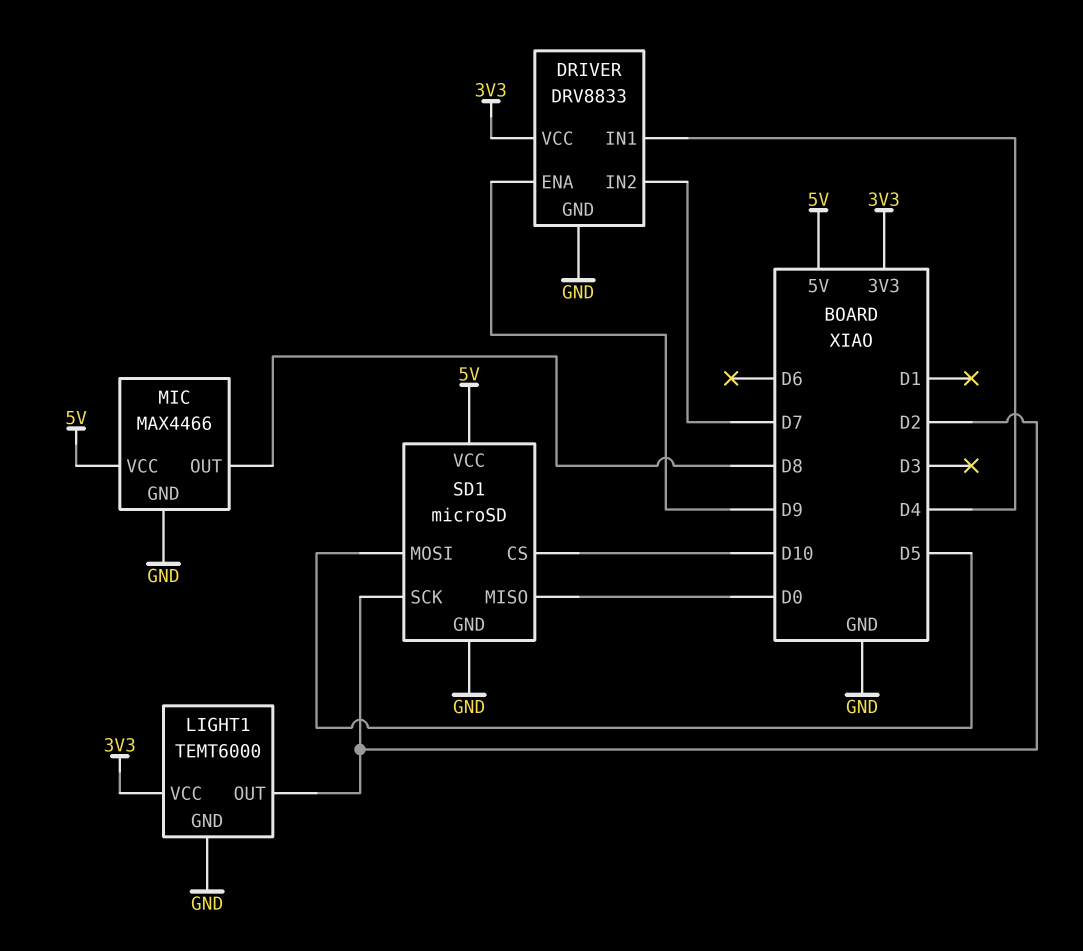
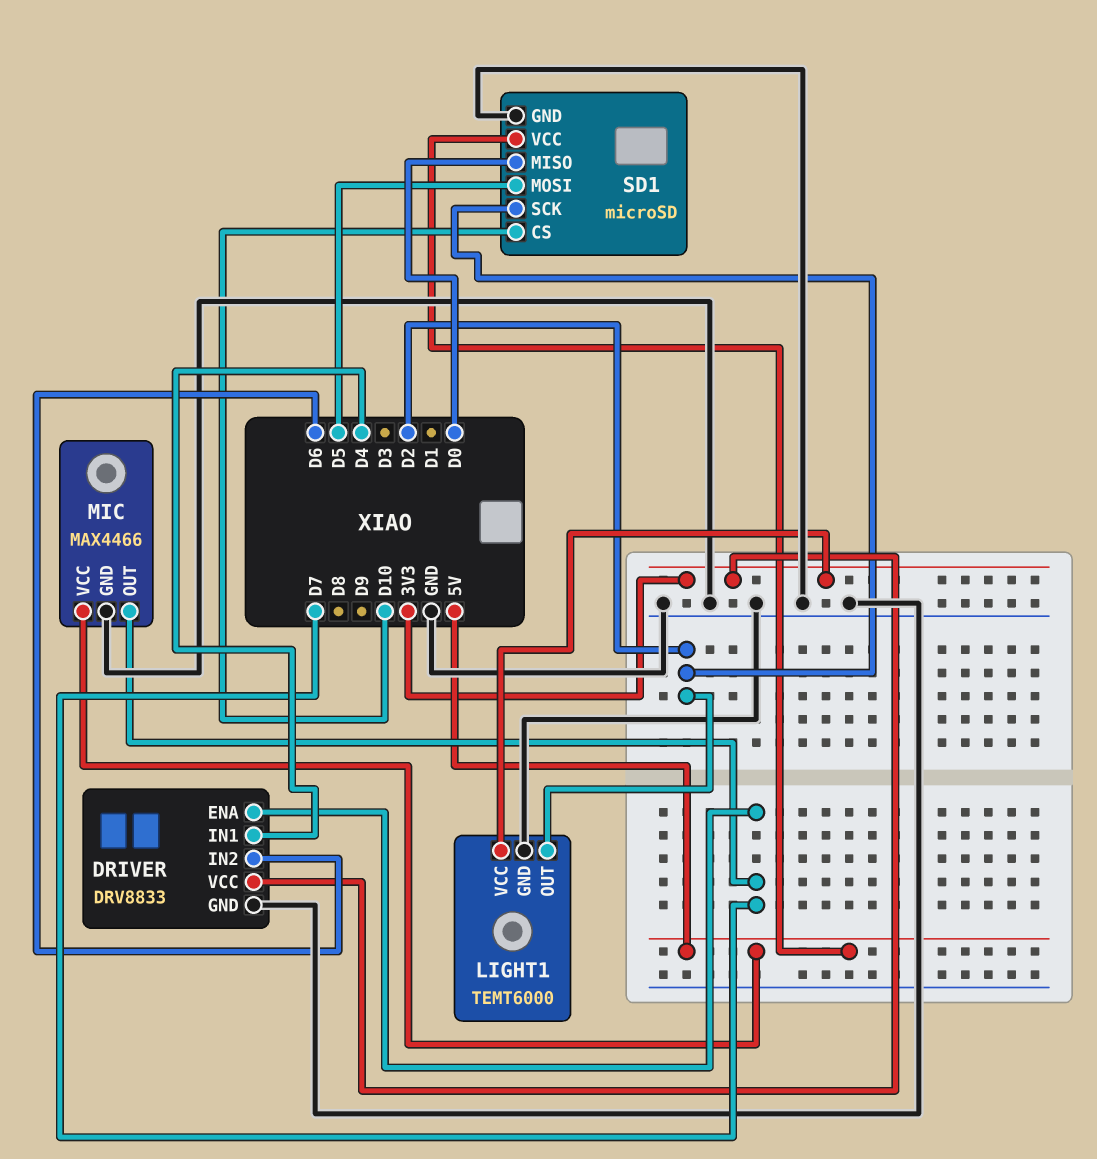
DRIVER pin ENA: D9 -> D7
DRIVER pin IN2: D7 -> D6
MIC pin OUT: D8 -> D7

